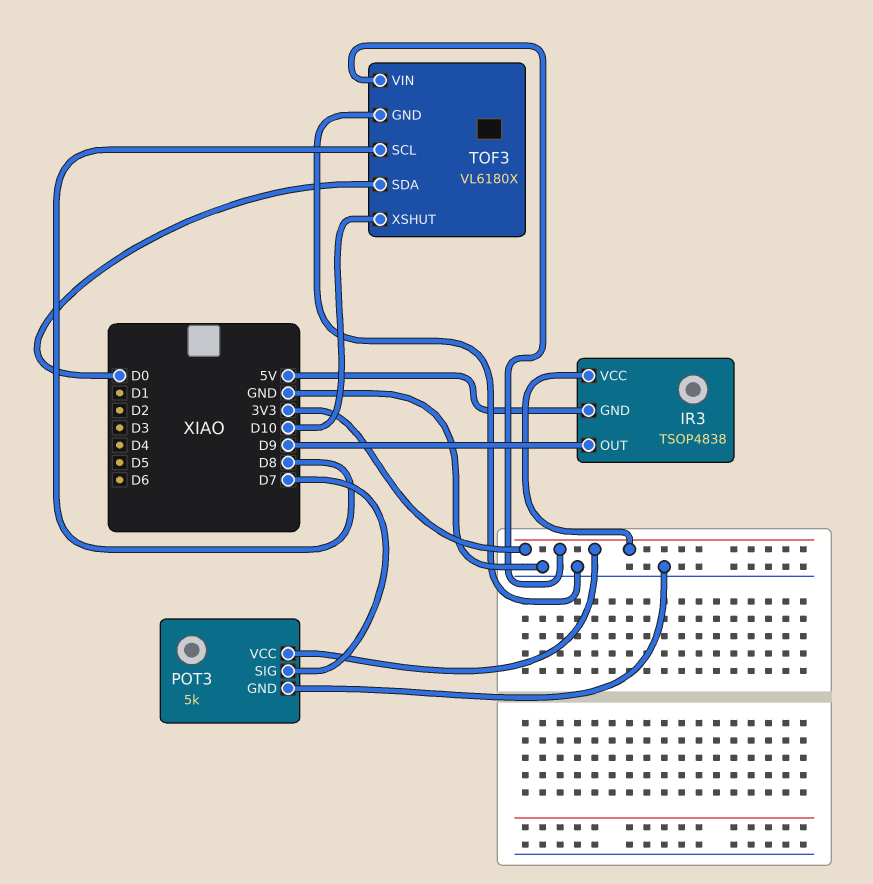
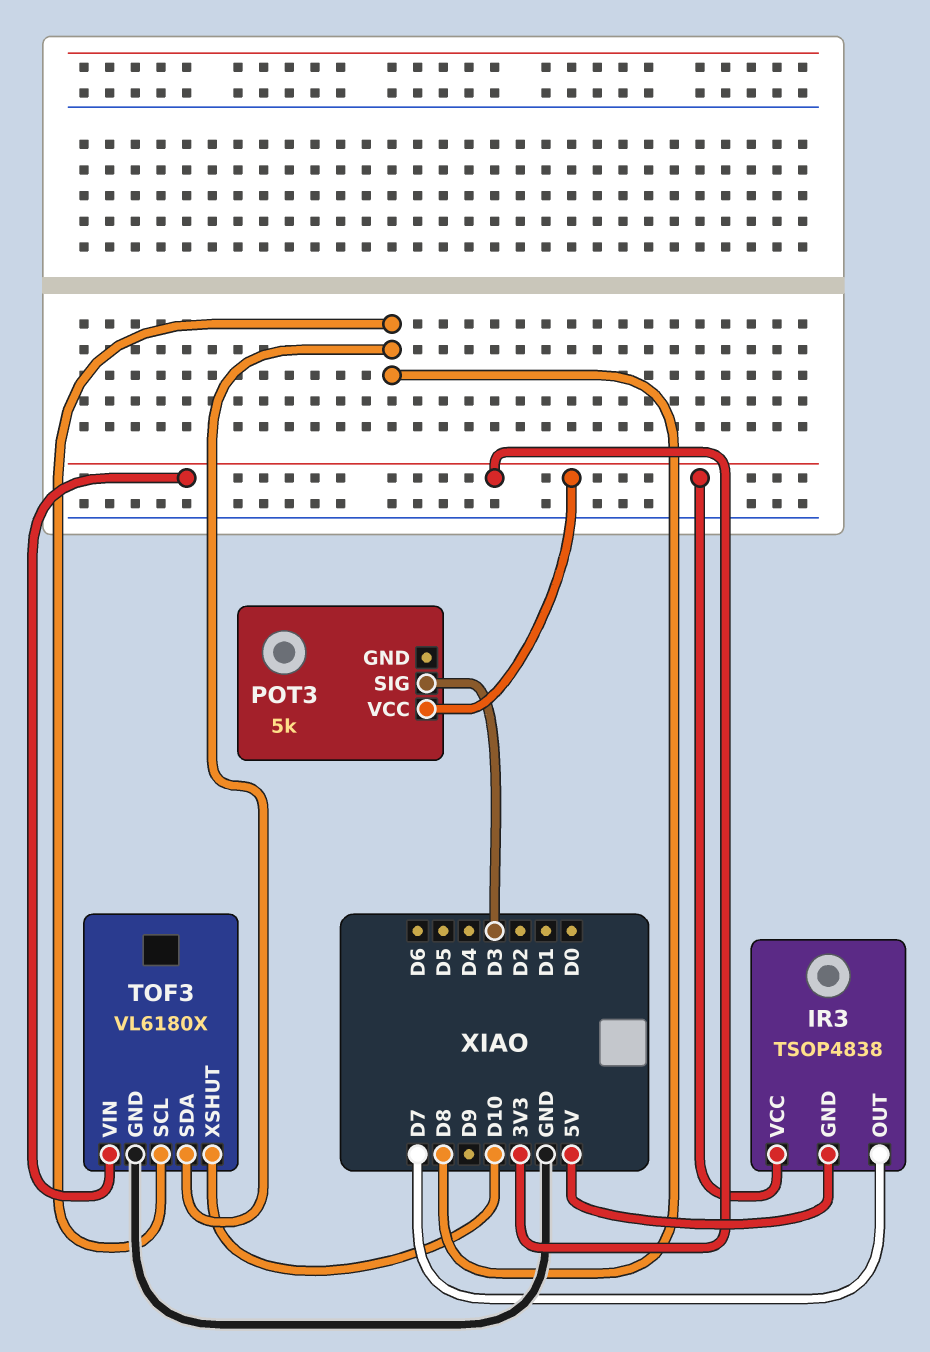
IR3 pin OUT: D9 -> D7
POT3 pin GND: GND -> none
POT3 pin SIG: D7 -> D3
TOF3 pin SDA: D0 -> D8

